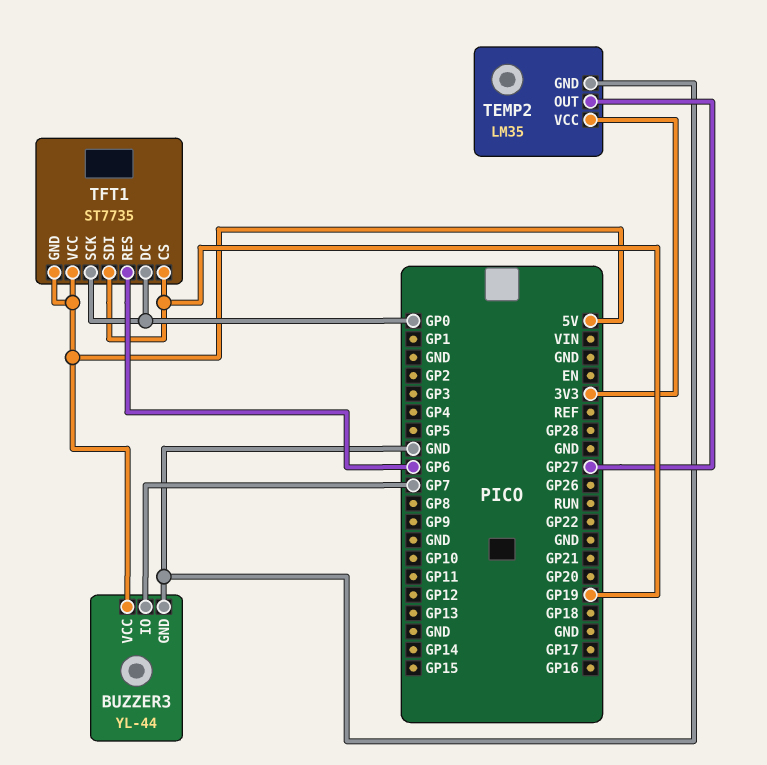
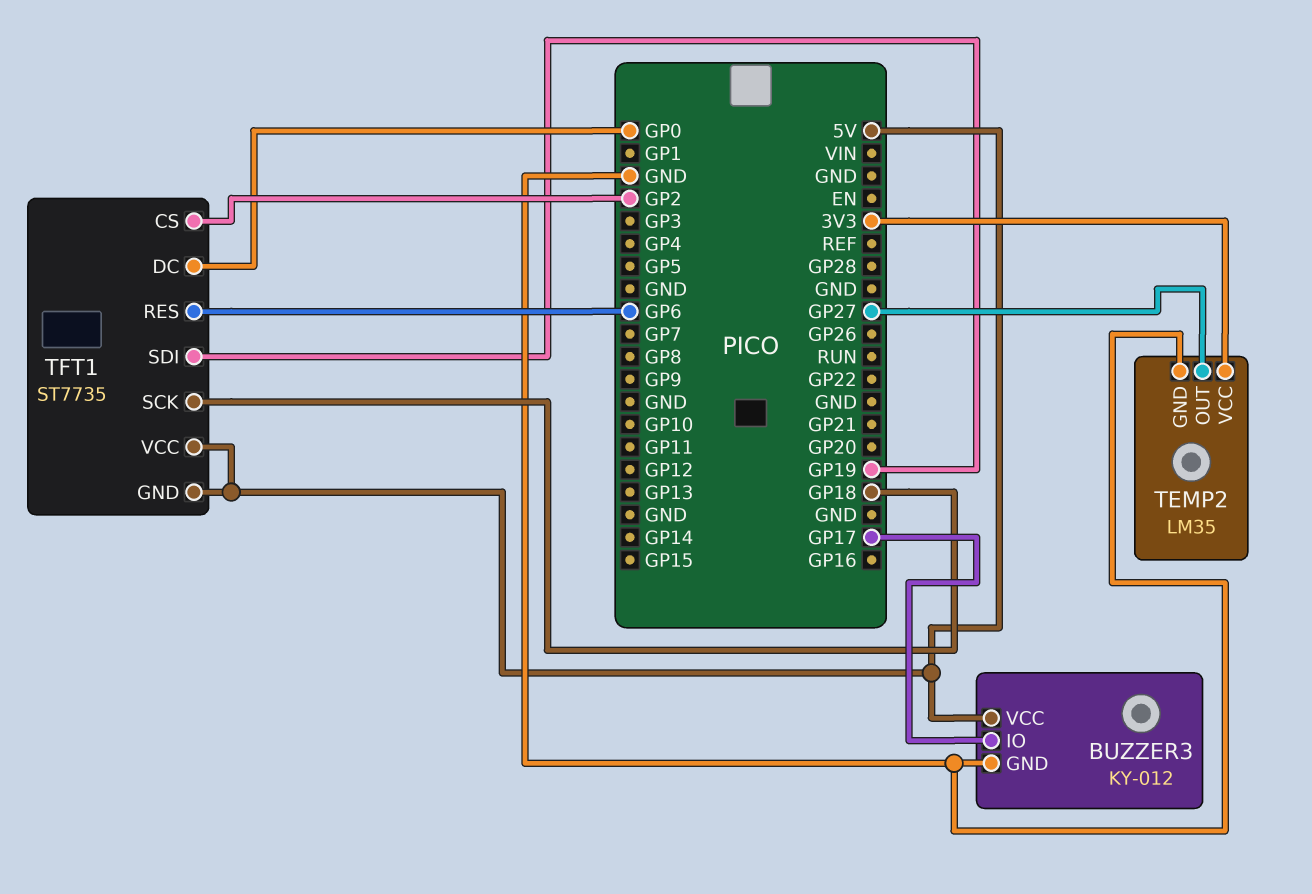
BUZZER3: YL-44 -> KY-012
BUZZER3 pin IO: GP7 -> GP17
TFT1 pin CS: GP19 -> GP2
TFT1 pin SCK: GP0 -> GP18

